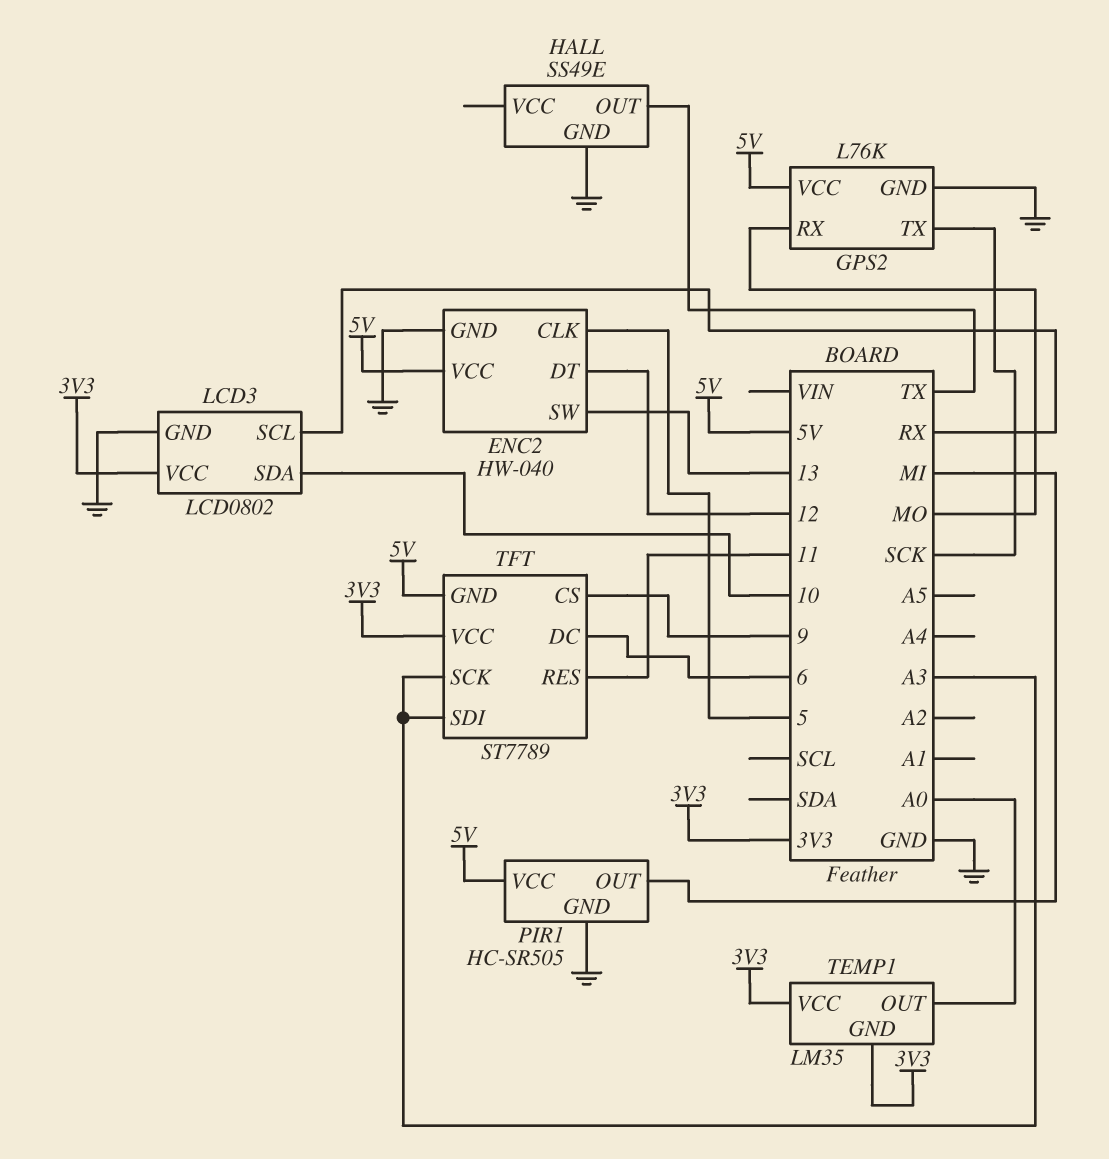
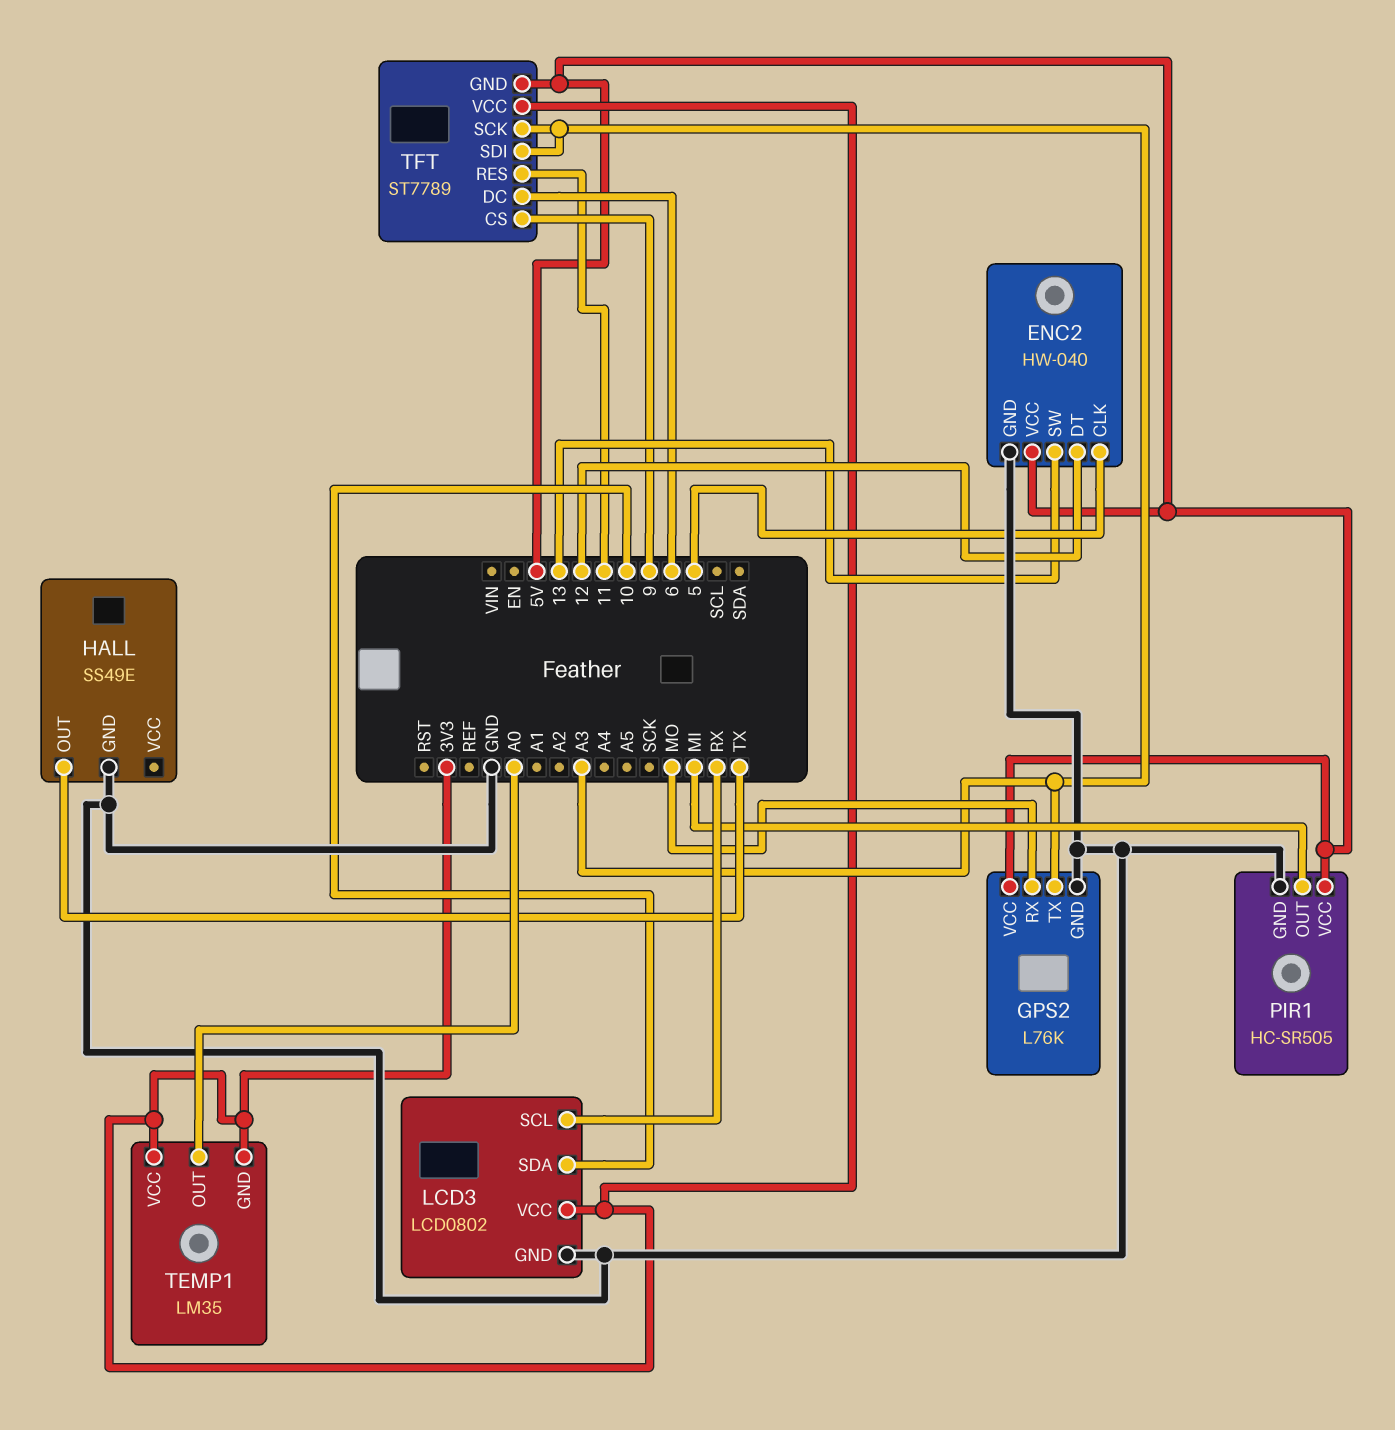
GPS2 pin TX: SCK -> A3

